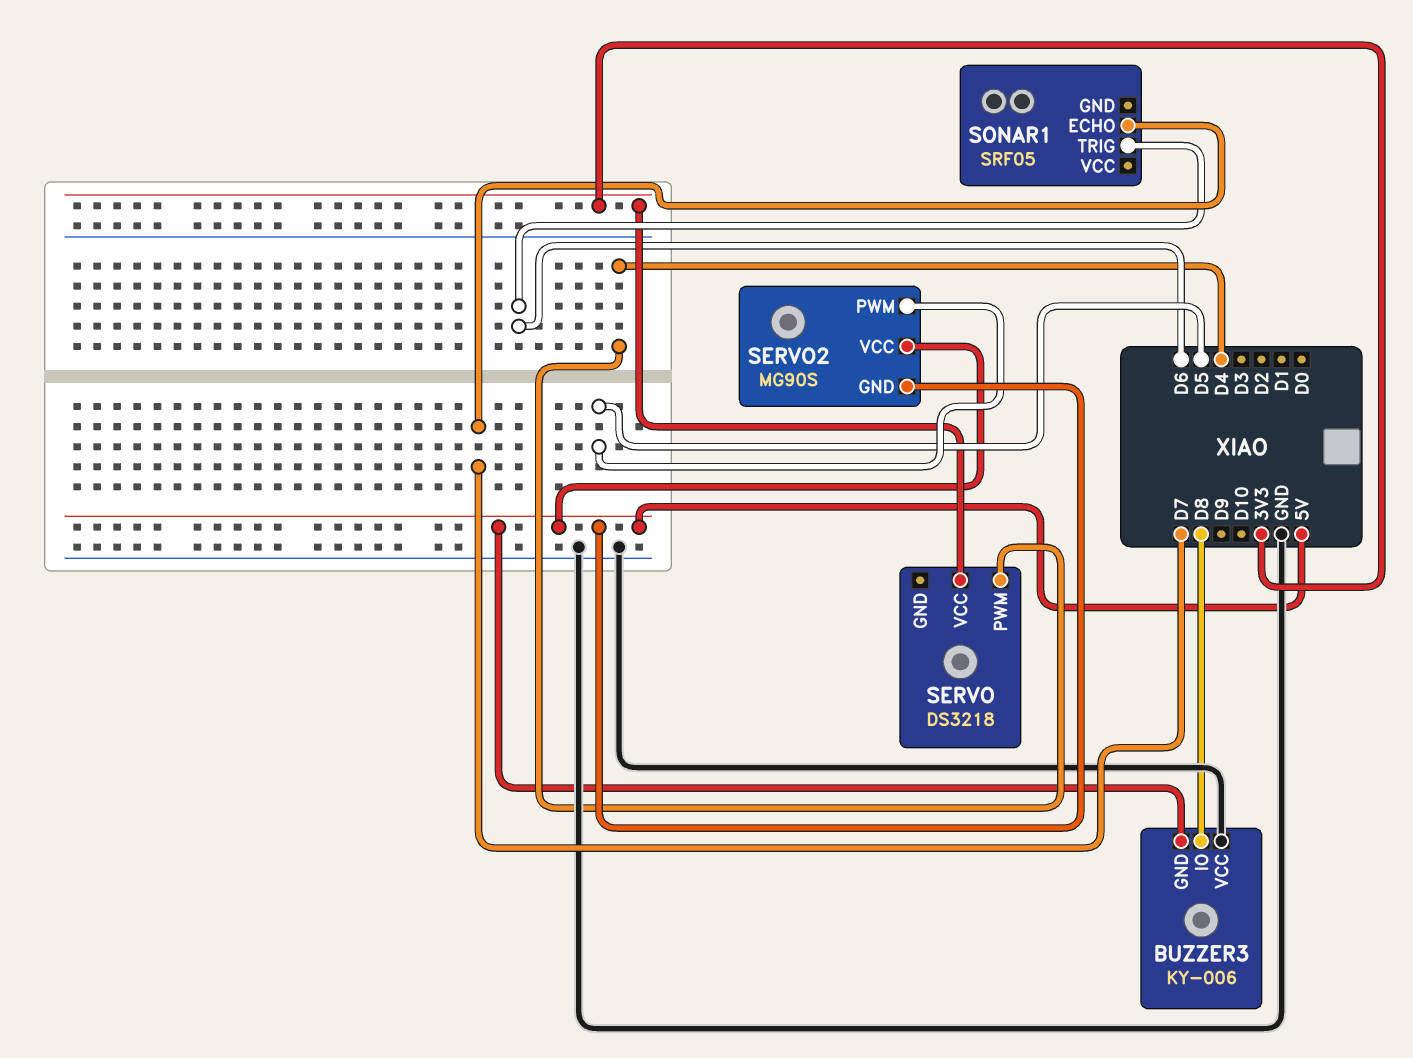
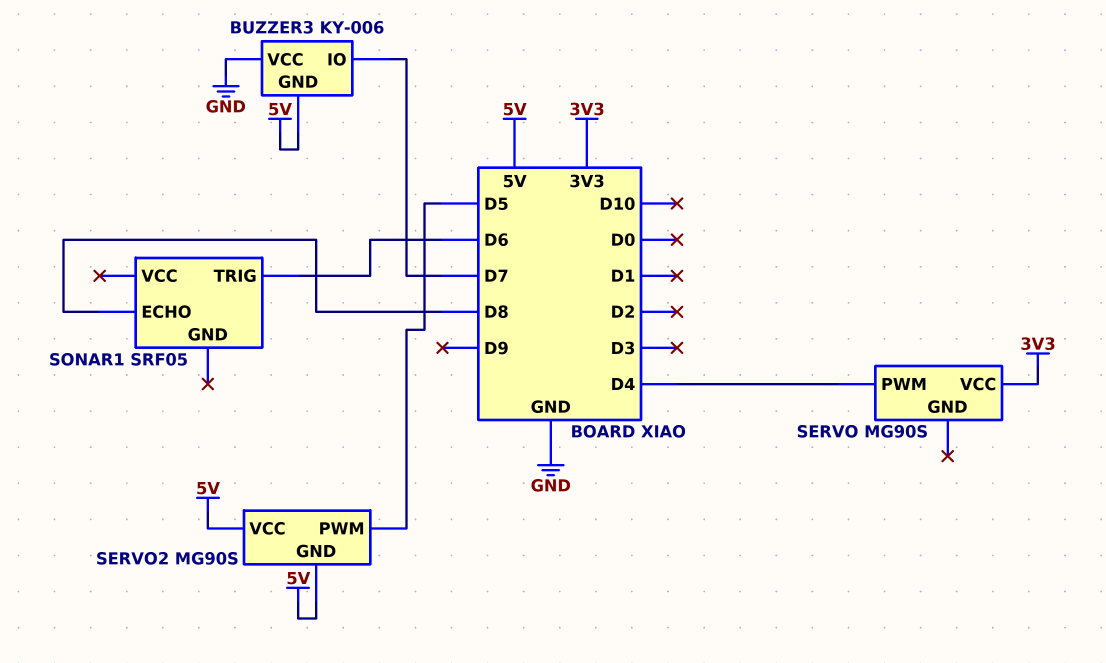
BUZZER3 pin IO: D8 -> D7
SERVO: DS3218 -> MG90S
SONAR1 pin ECHO: D7 -> D8

